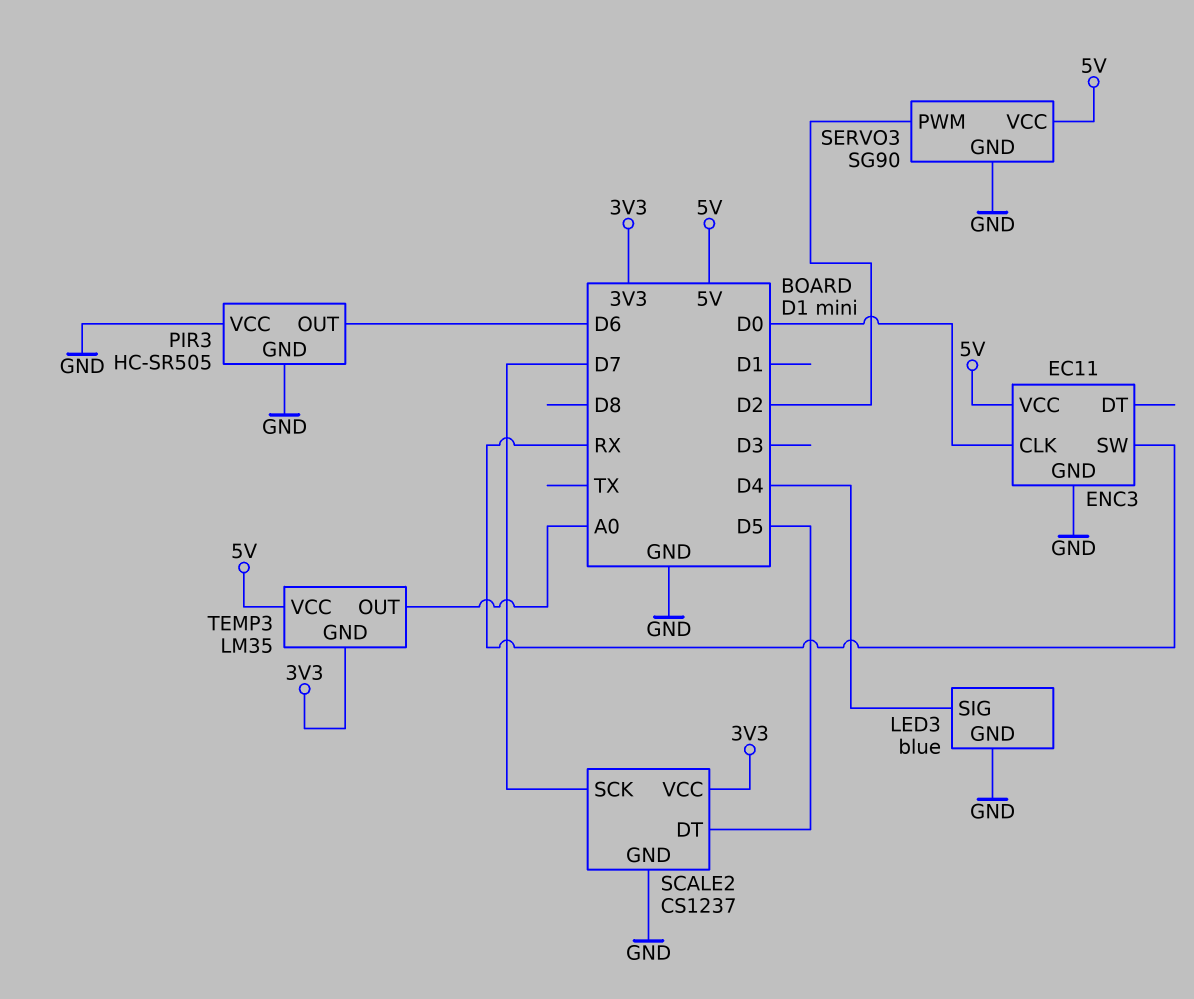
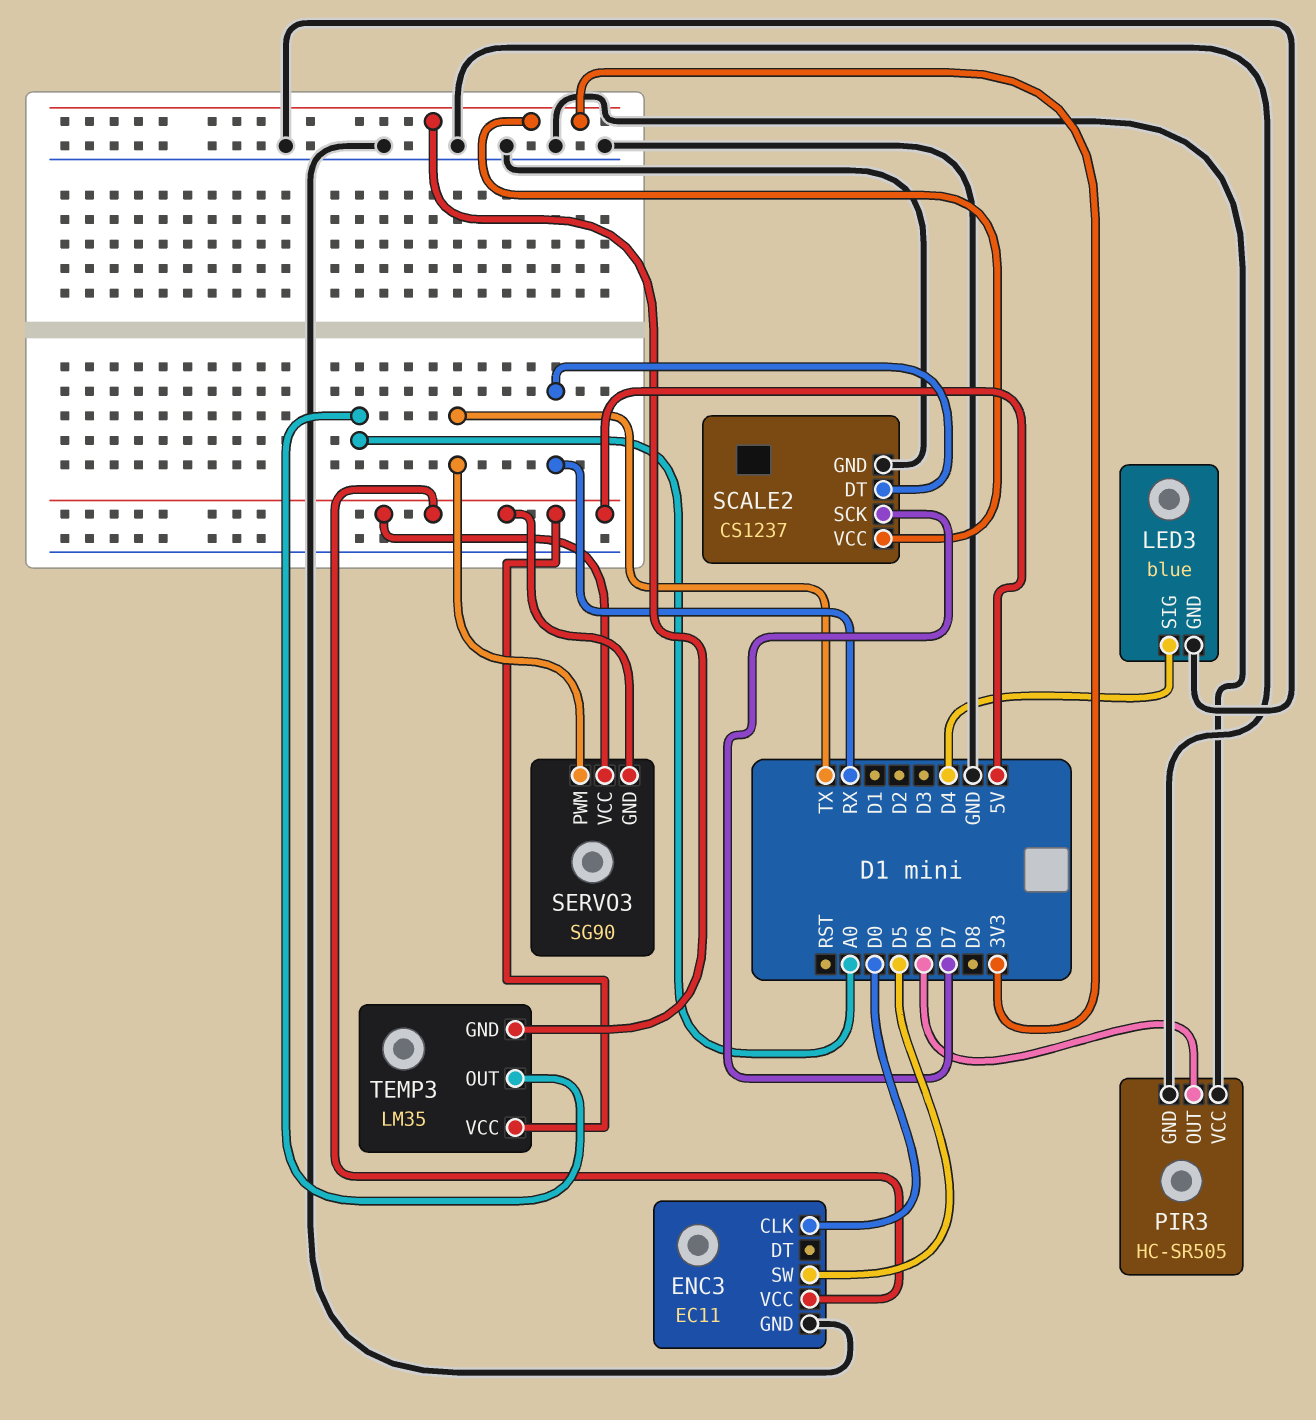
ENC3 pin SW: RX -> D5
SCALE2 pin DT: D5 -> RX
SERVO3 pin GND: GND -> 5V
SERVO3 pin PWM: D2 -> TX

